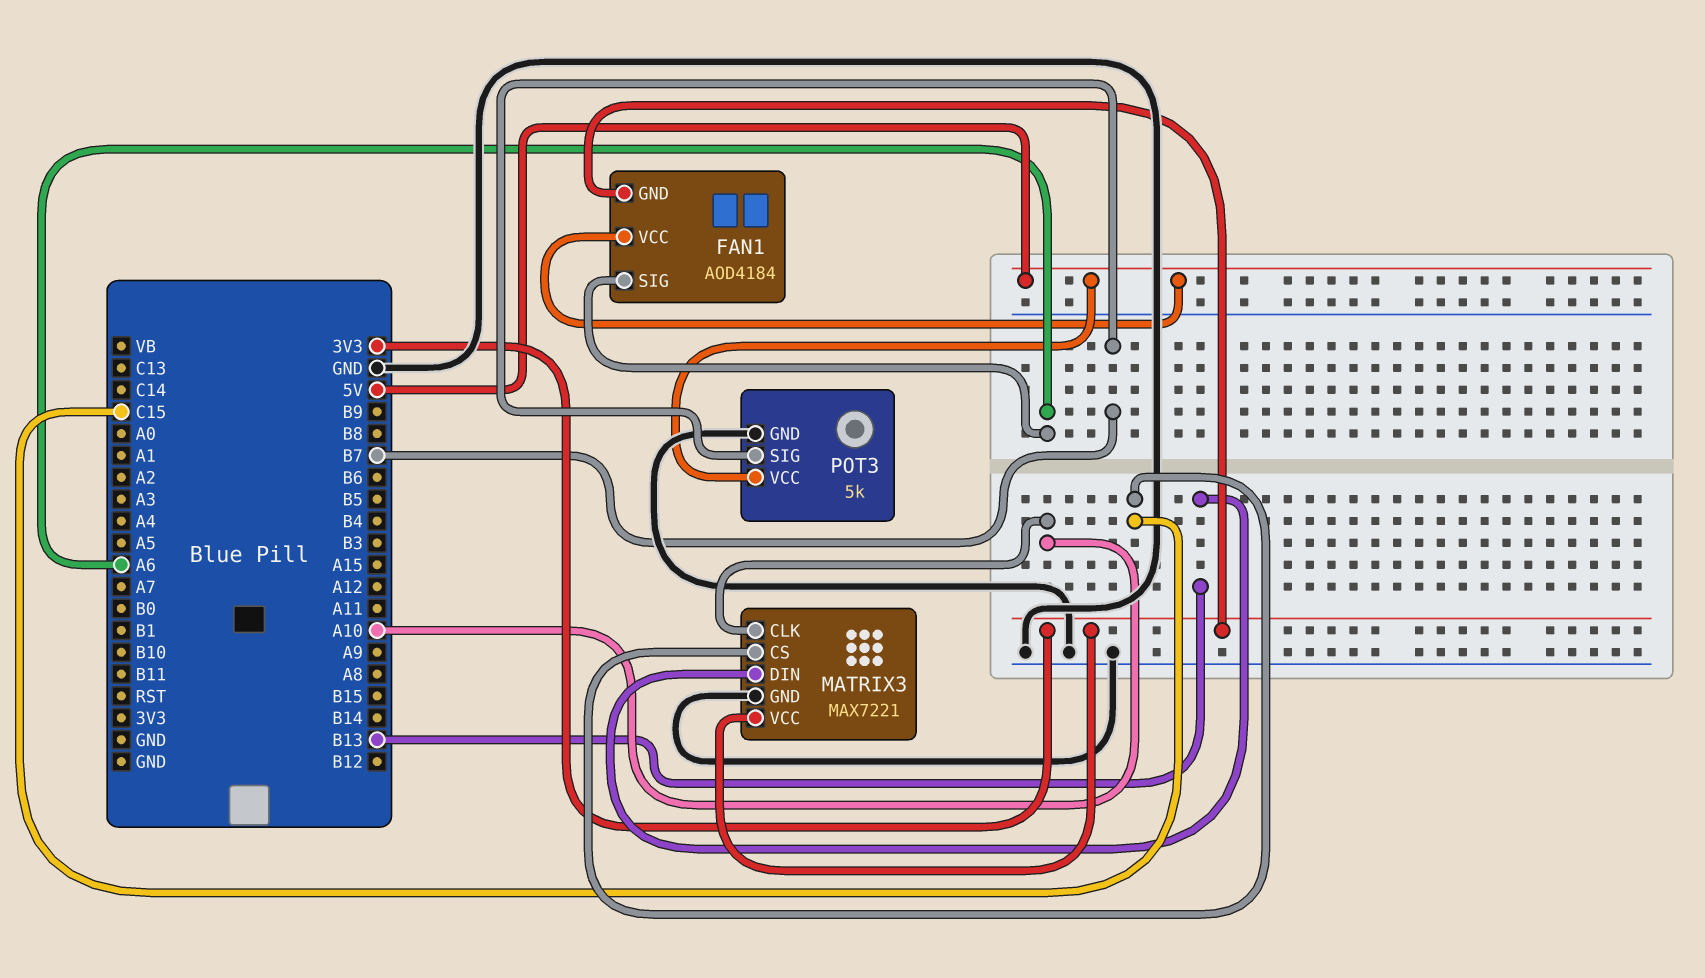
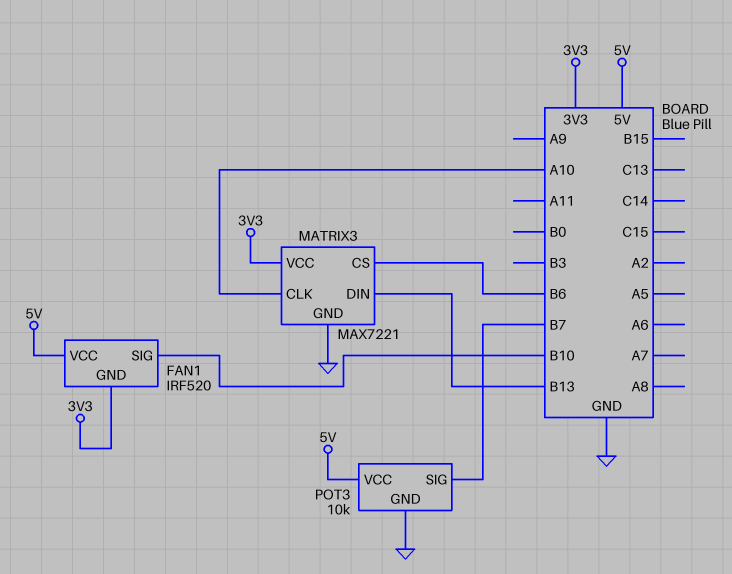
FAN1: AOD4184 -> IRF520
FAN1 pin SIG: A6 -> B10
MATRIX3 pin CS: C15 -> B6
POT3: 5k -> 10k

